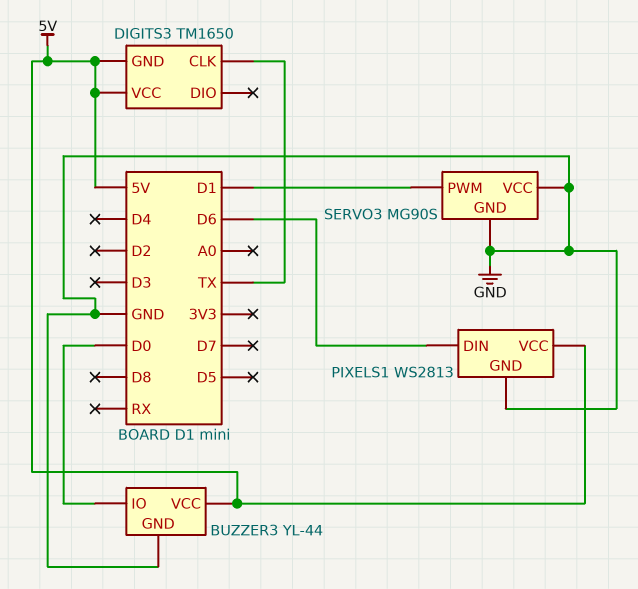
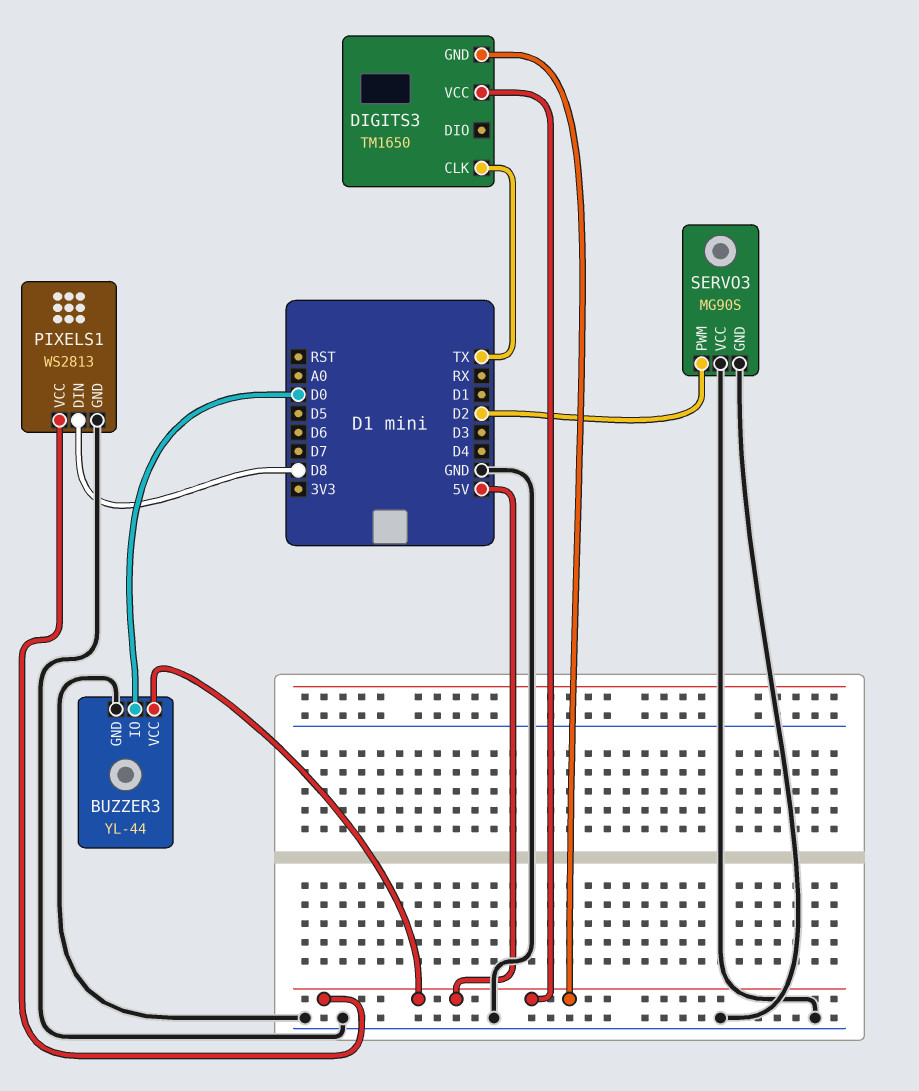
PIXELS1 pin DIN: D6 -> D8
SERVO3 pin PWM: D1 -> D2

